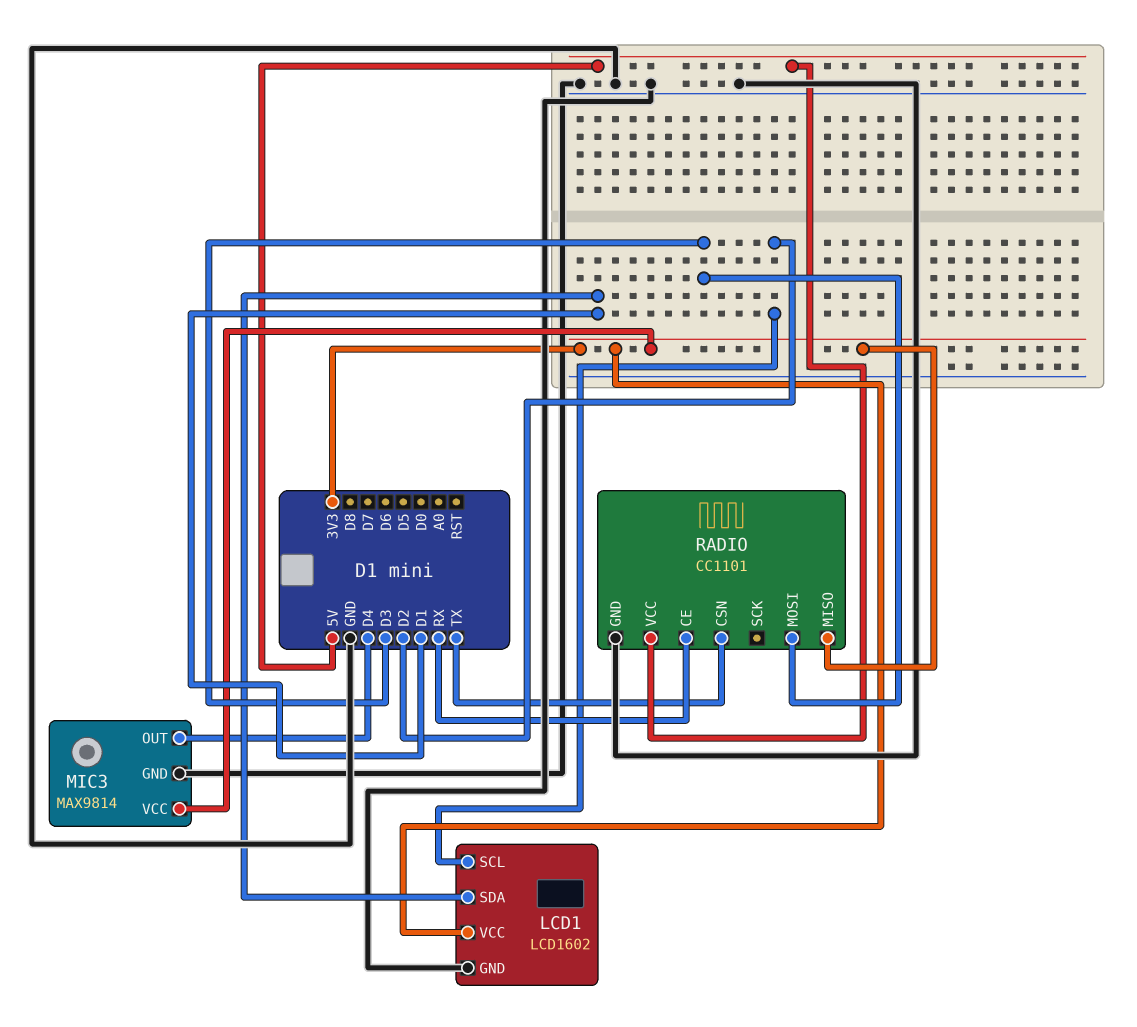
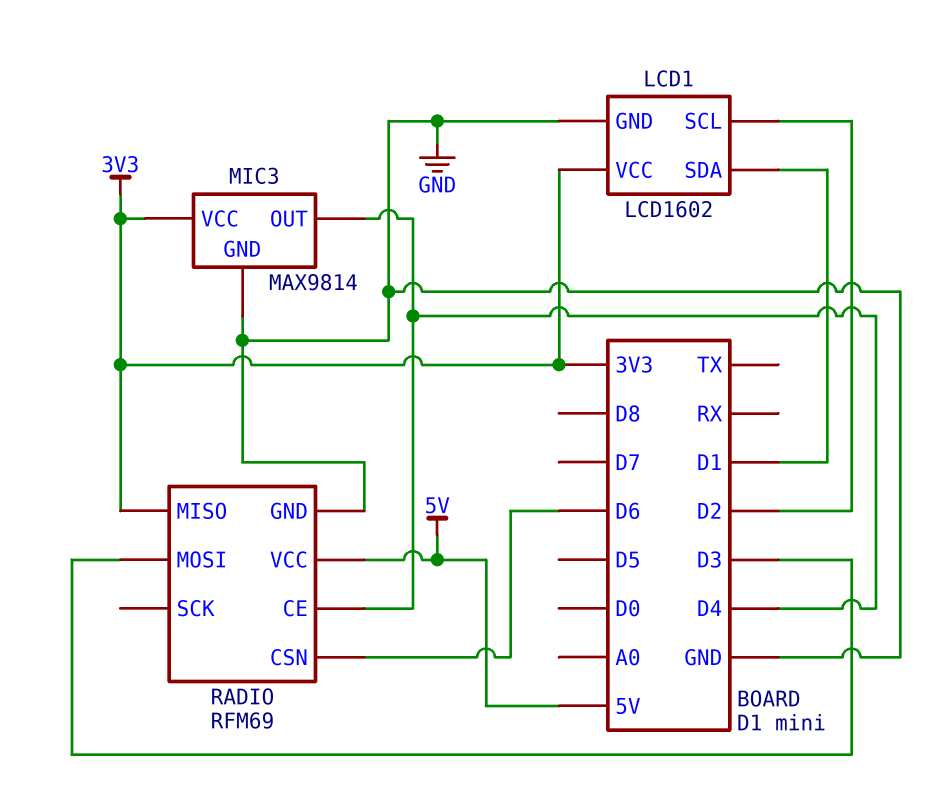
RADIO: CC1101 -> RFM69
RADIO pin CE: RX -> D4
RADIO pin CSN: TX -> D6

